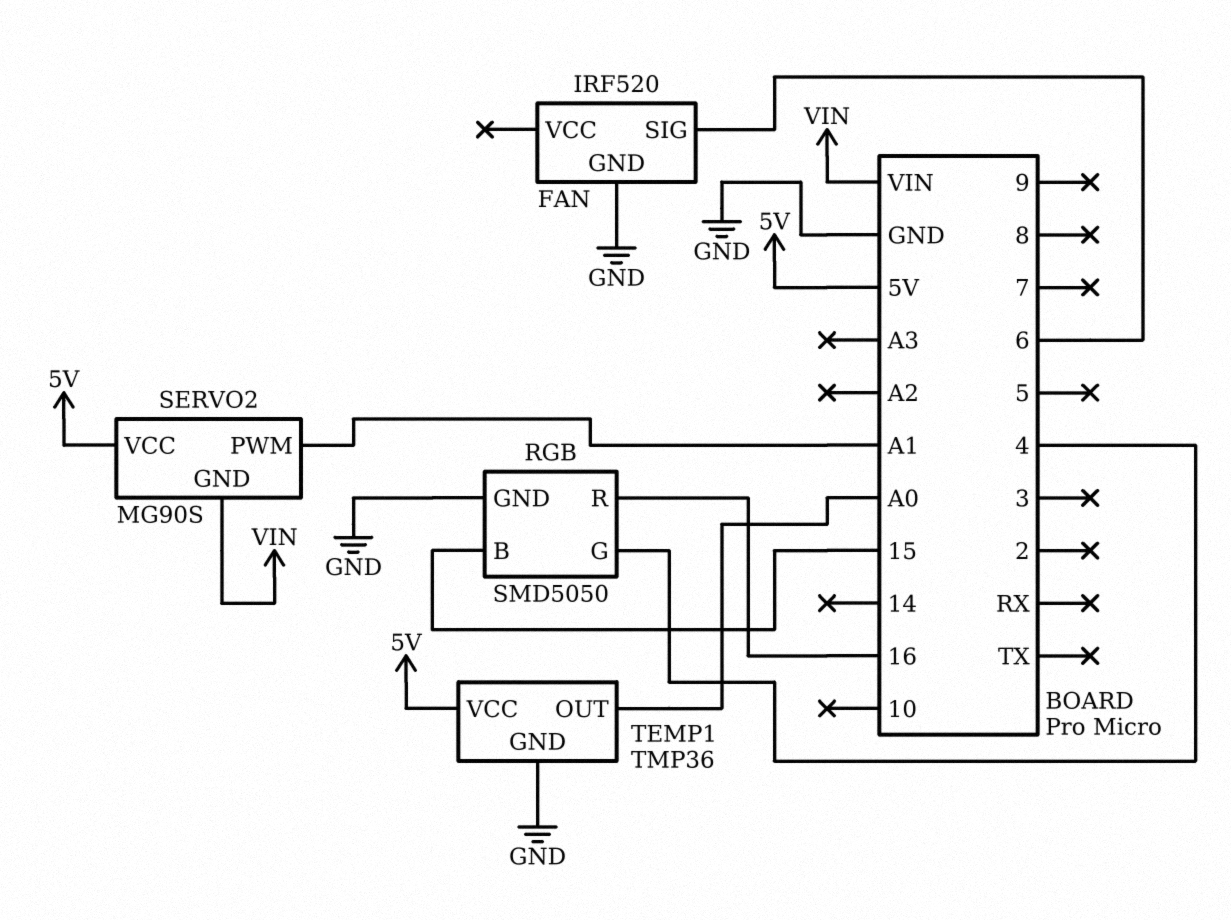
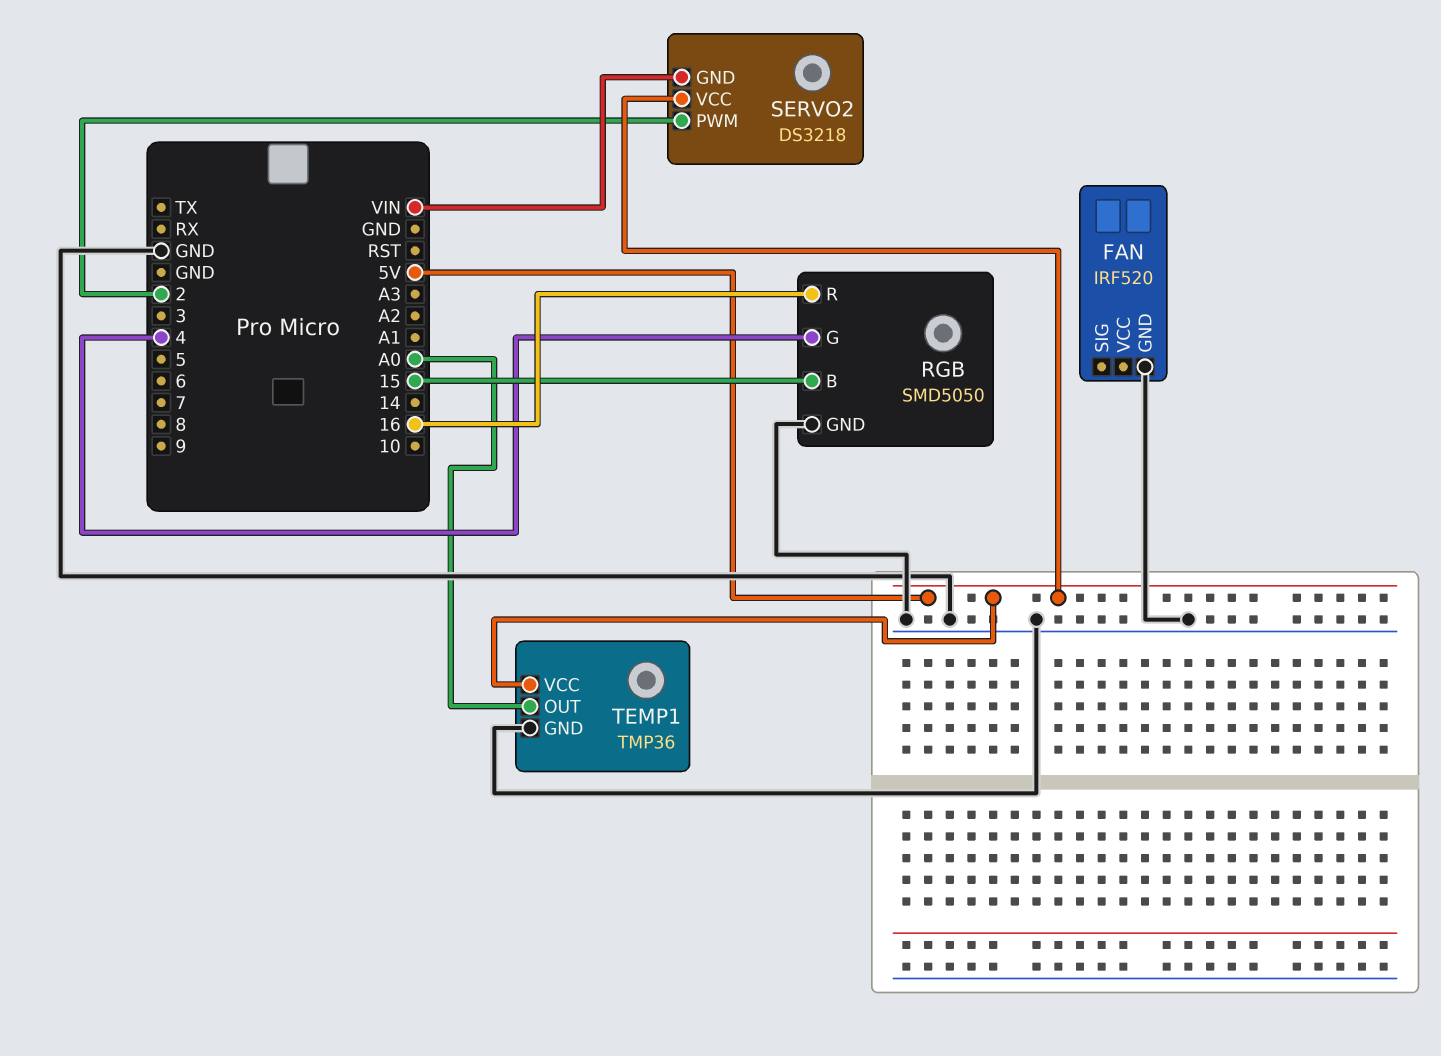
FAN pin SIG: 6 -> none
SERVO2: MG90S -> DS3218
SERVO2 pin PWM: A1 -> 2

